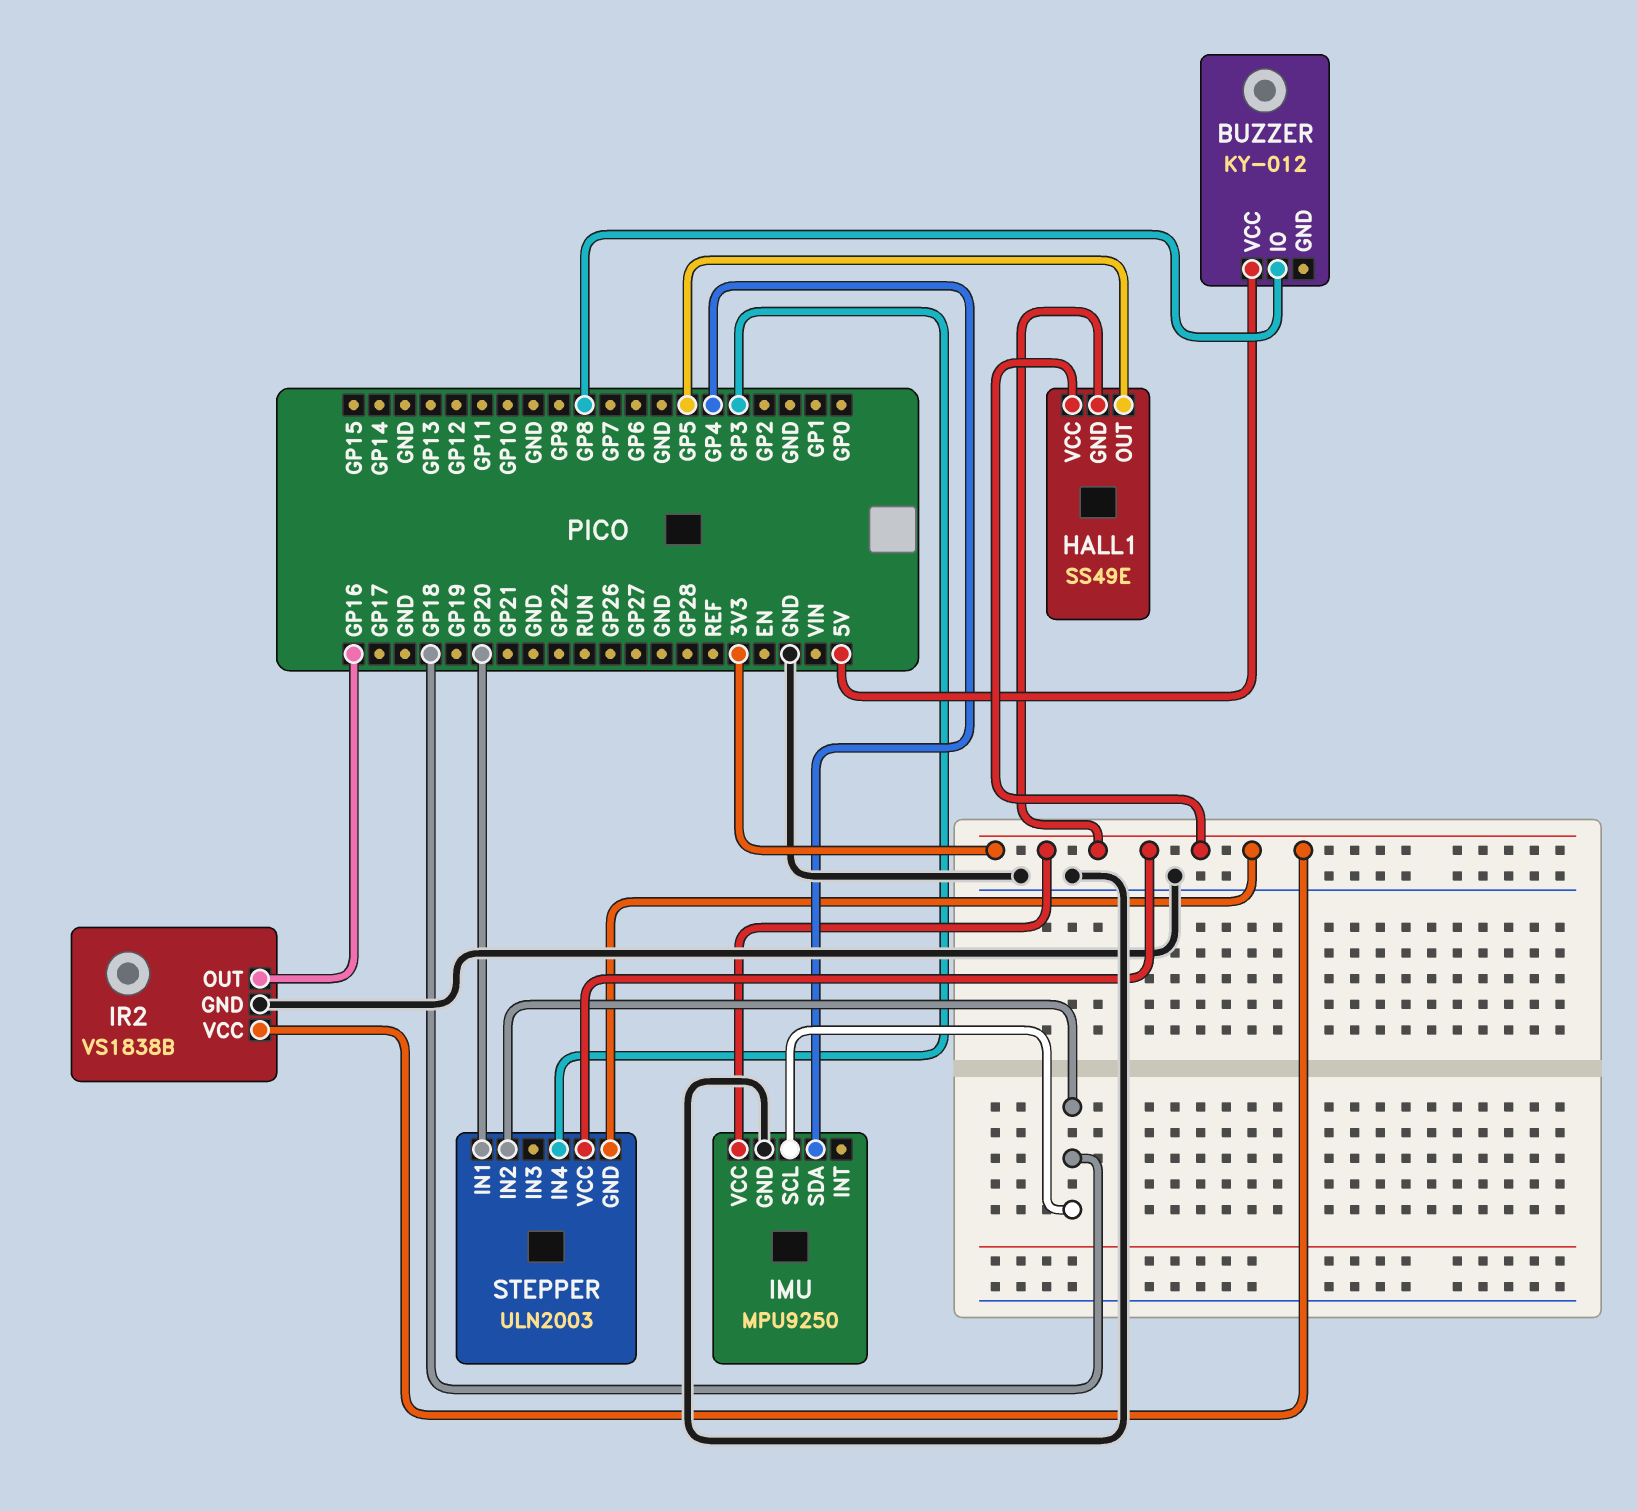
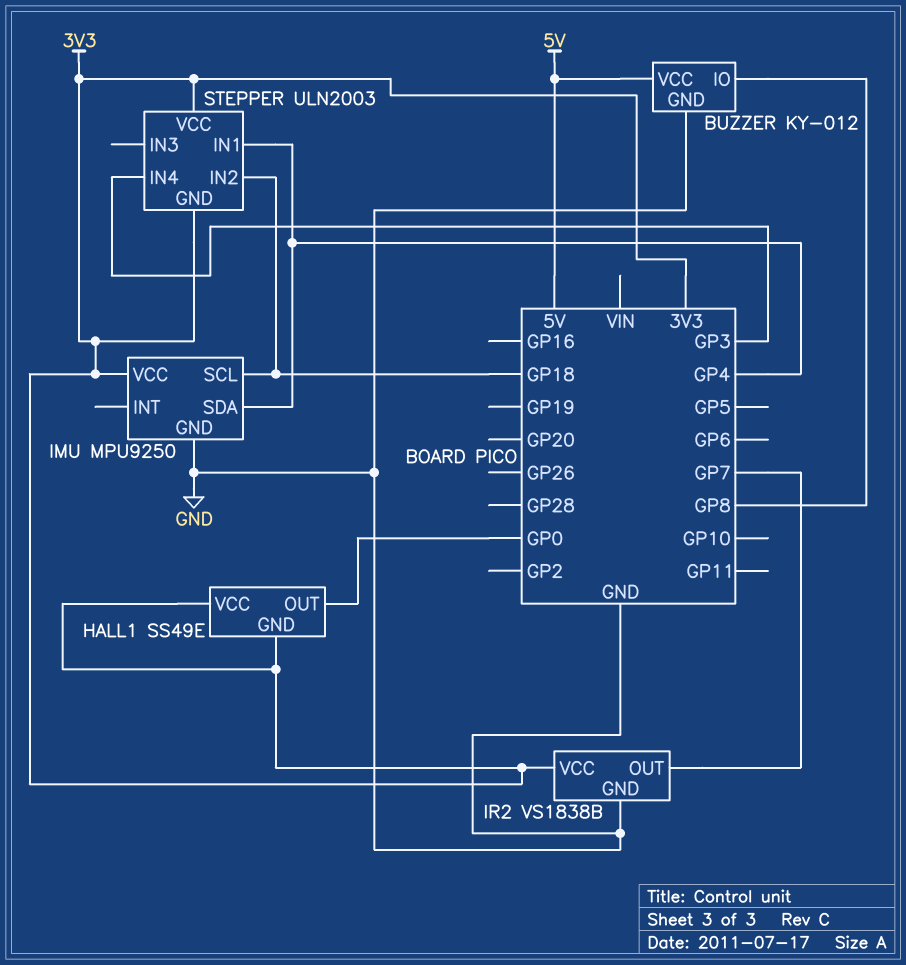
BUZZER pin GND: none -> GND
HALL1 pin OUT: GP5 -> GP0
IR2 pin OUT: GP16 -> GP7
STEPPER pin IN1: GP20 -> GP4

